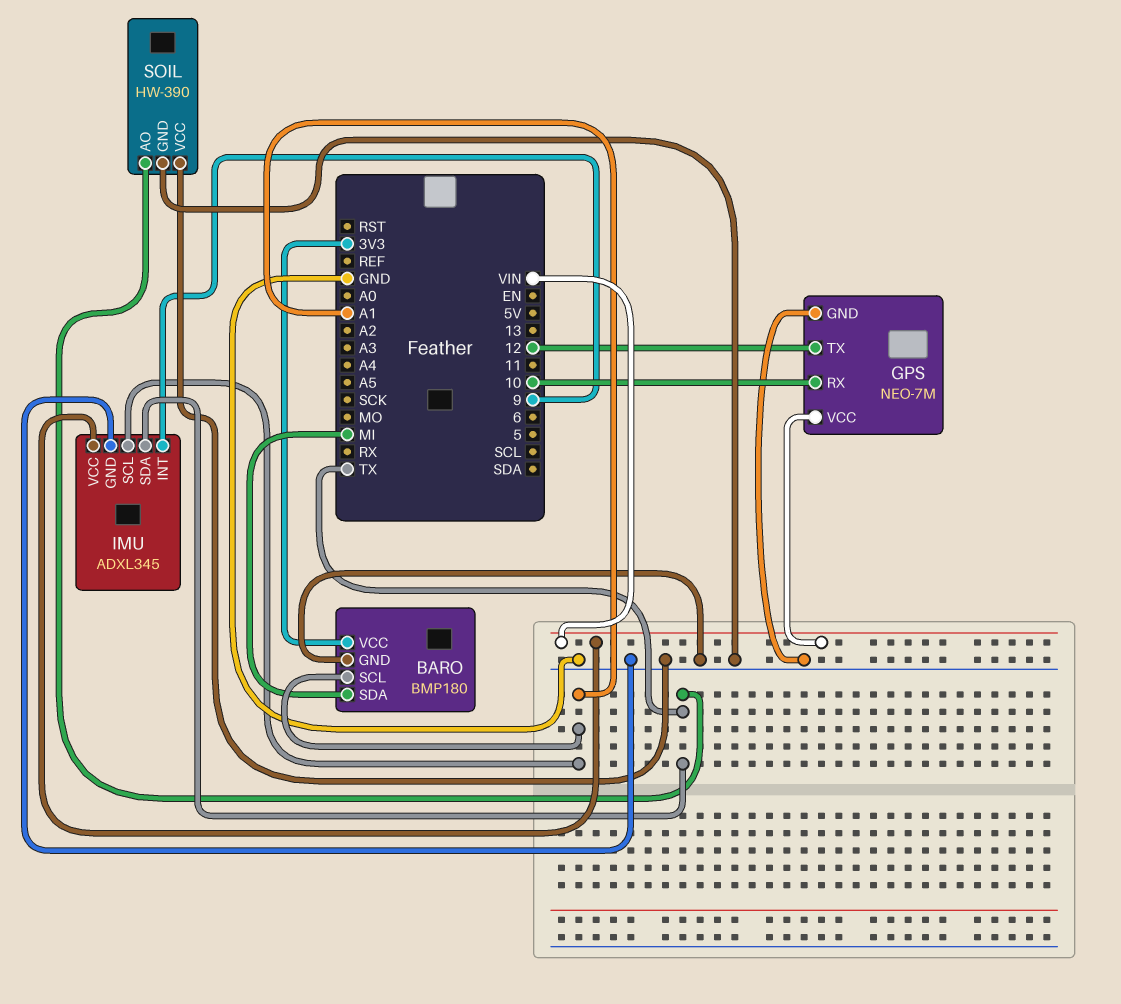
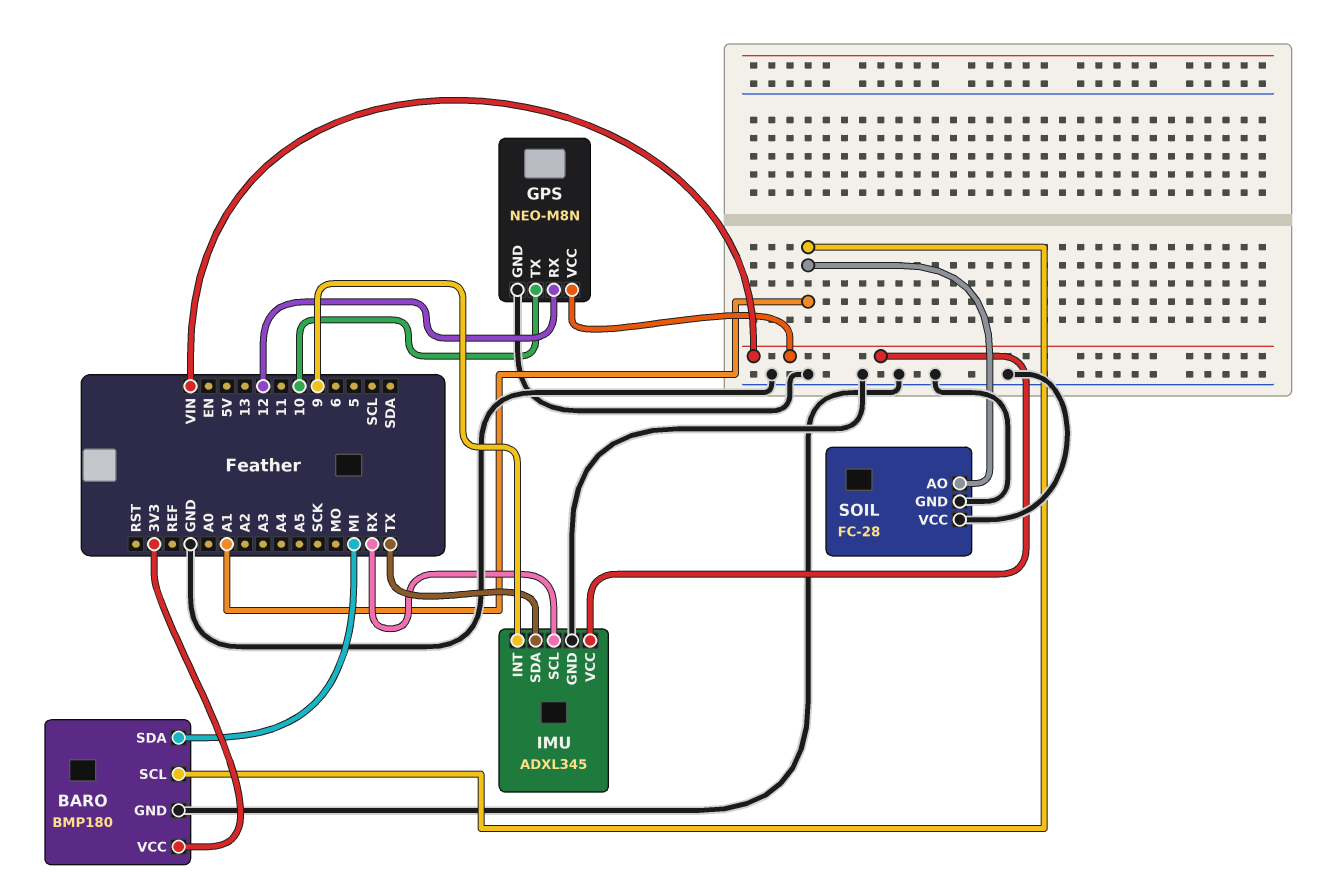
GPS: NEO-7M -> NEO-M8N
GPS pin RX: 10 -> 12
GPS pin TX: 12 -> 10
IMU pin SCL: A1 -> RX
SOIL: HW-390 -> FC-28
SOIL pin AO: TX -> A1

